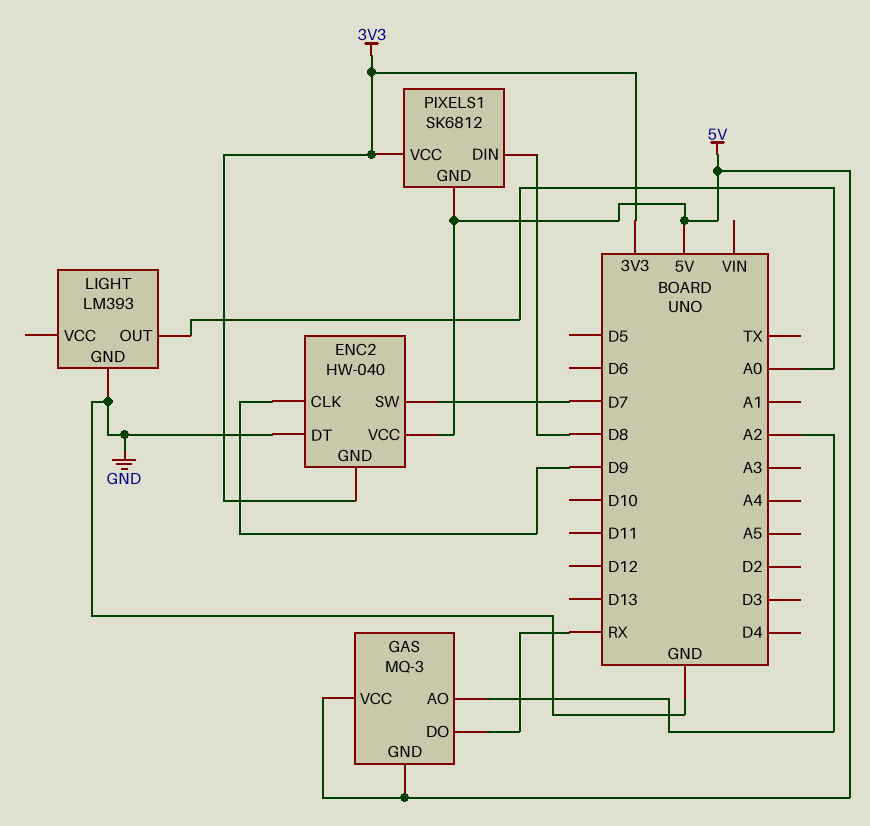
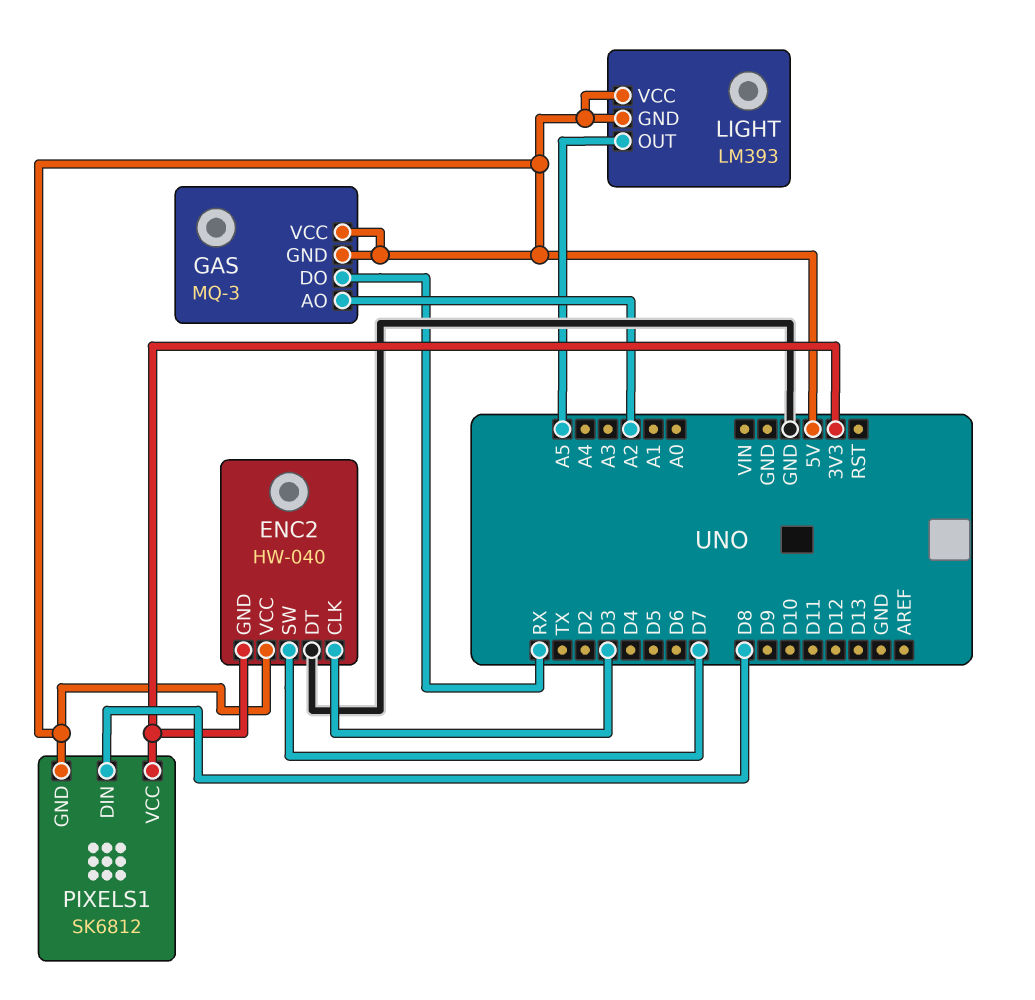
ENC2 pin CLK: D9 -> D3
LIGHT pin GND: GND -> 5V
LIGHT pin OUT: A0 -> A5
LIGHT pin VCC: none -> 5V

